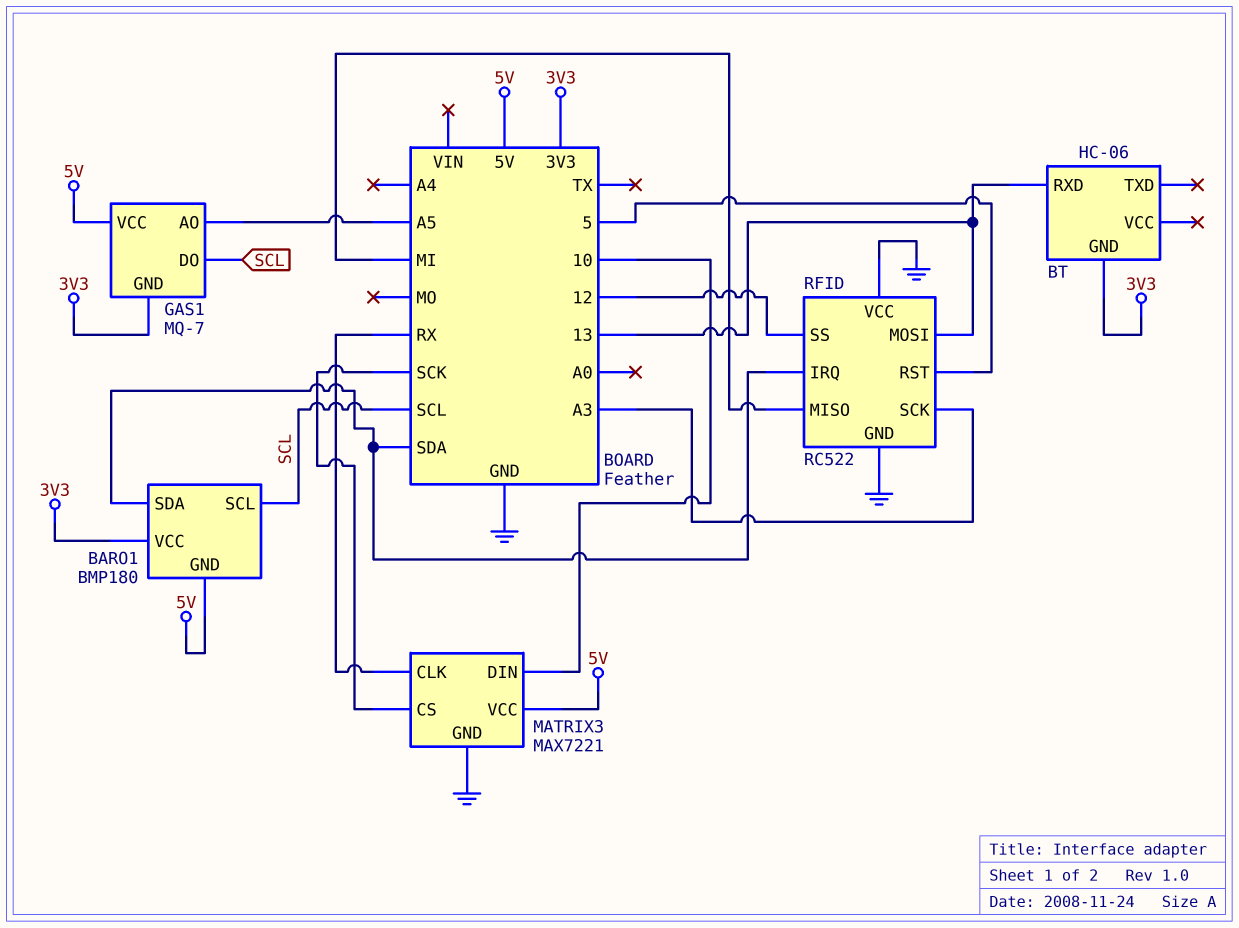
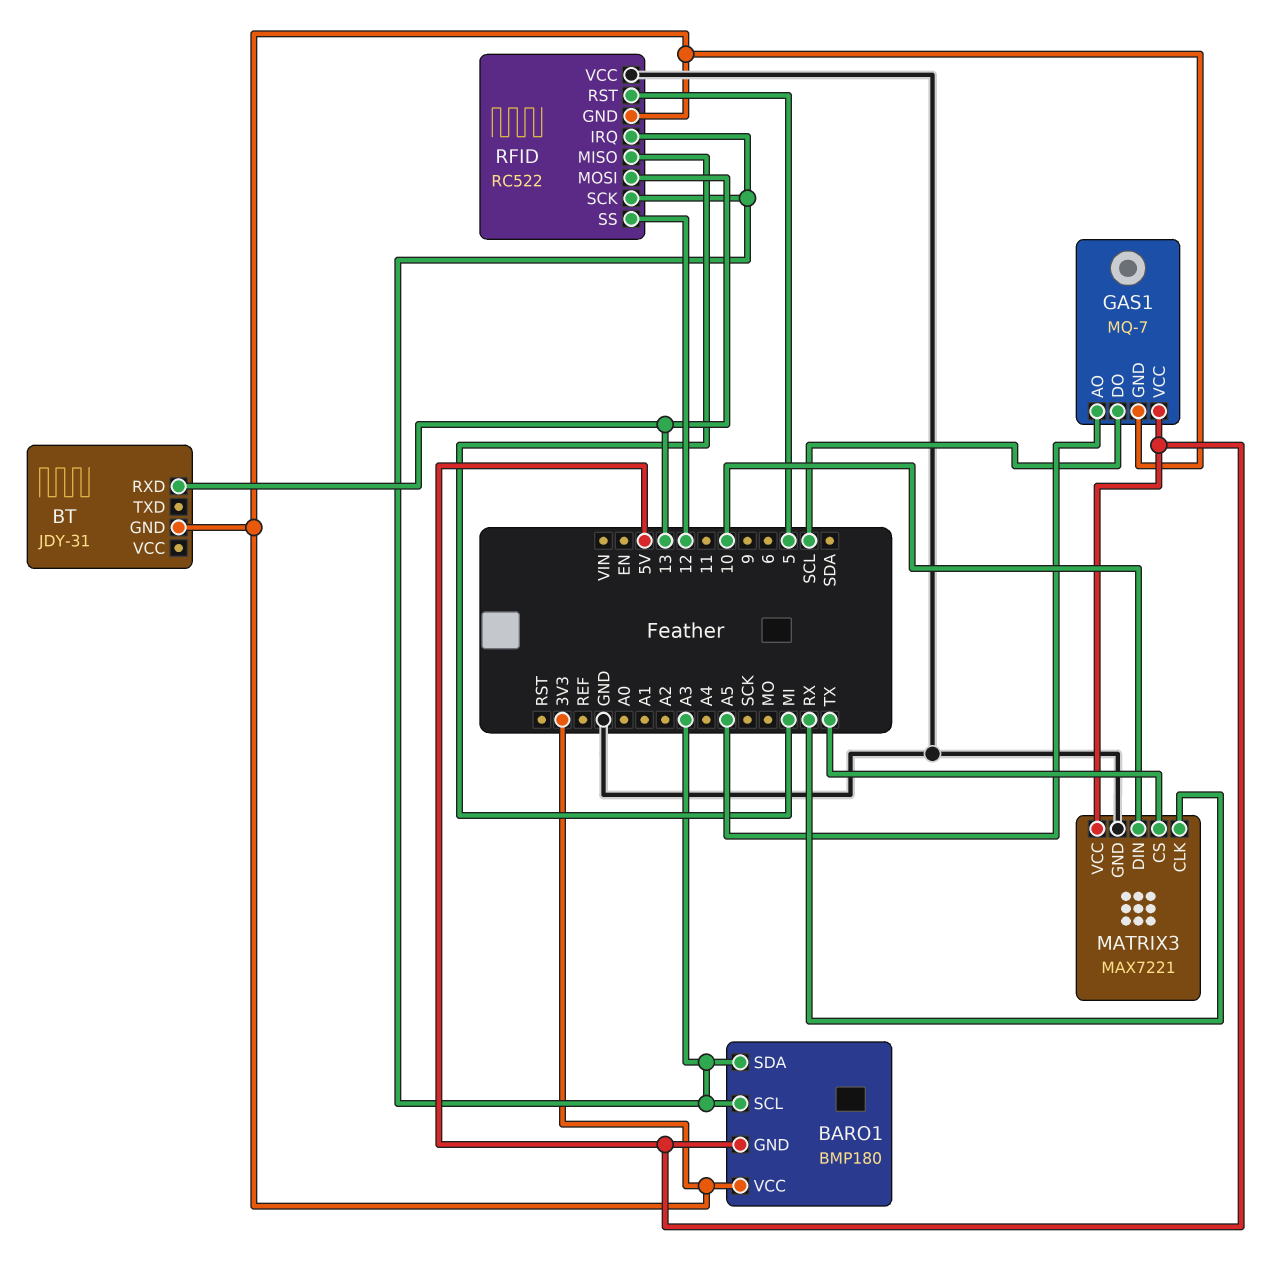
BARO1 pin SCL: SCL -> A3
BARO1 pin SDA: SDA -> A3
BT: HC-06 -> JDY-31
MATRIX3 pin CS: SCK -> TX
RFID pin GND: GND -> 3V3
RFID pin IRQ: SDA -> A3

